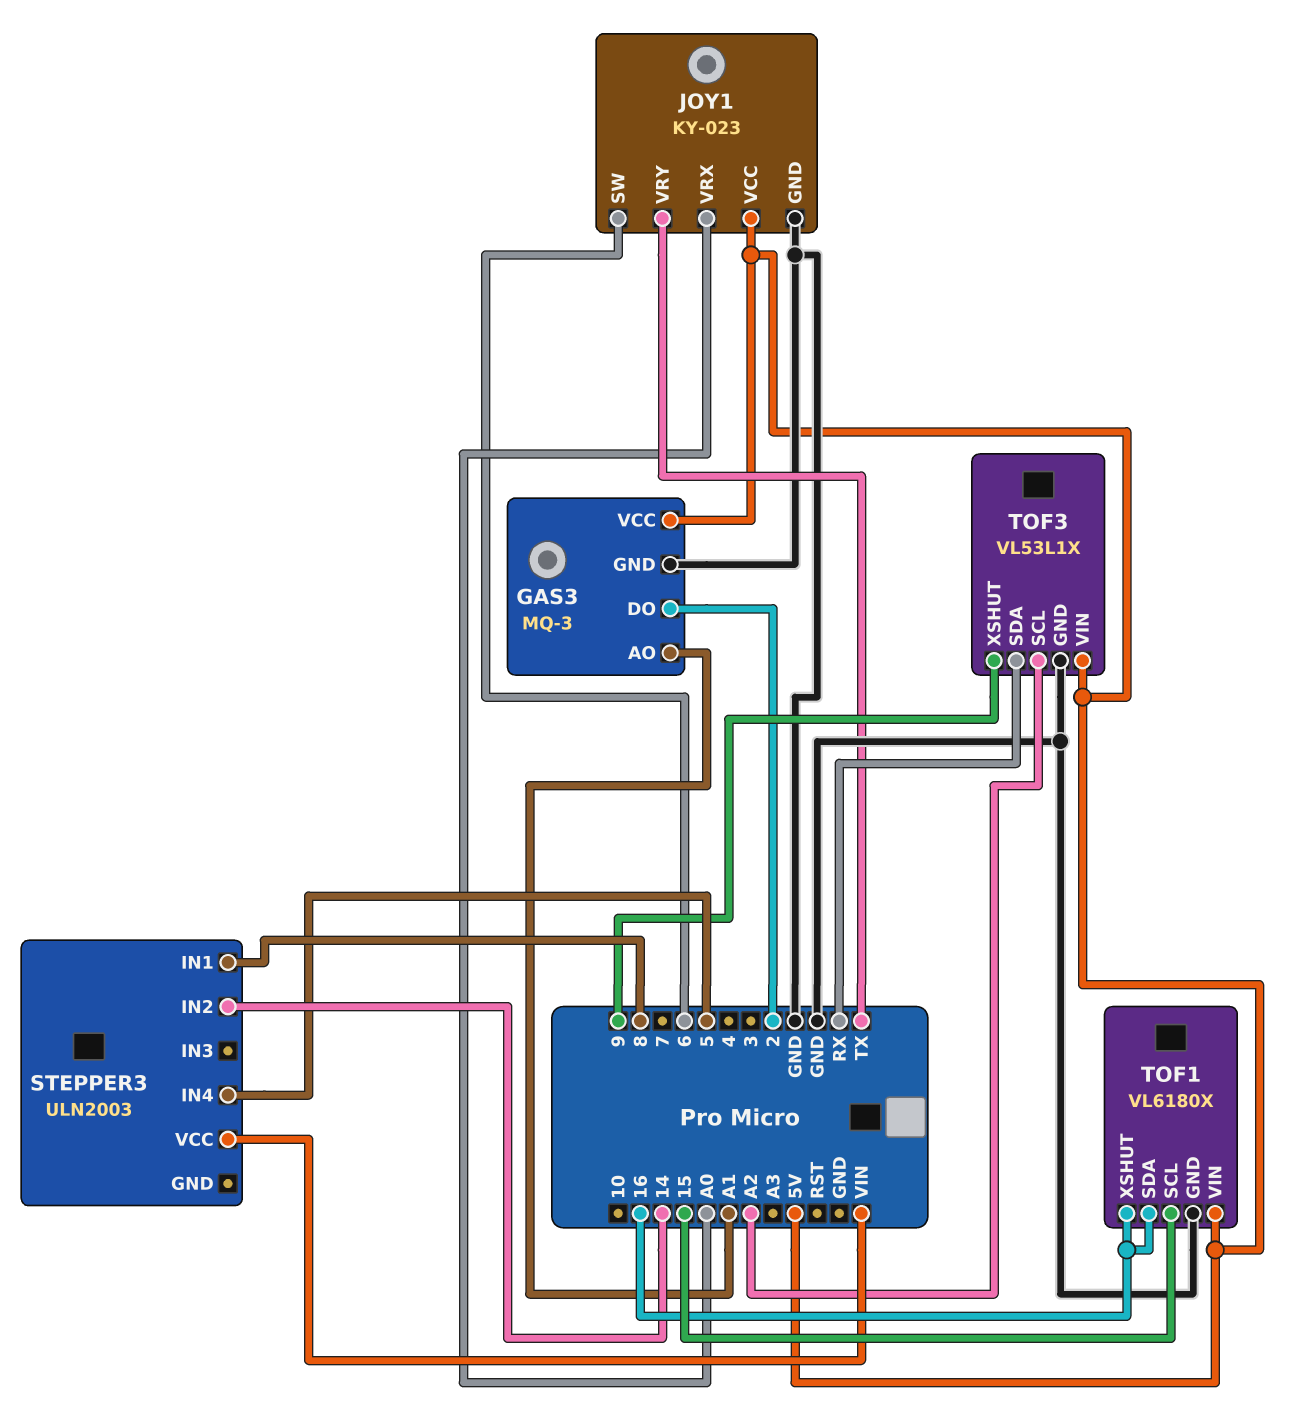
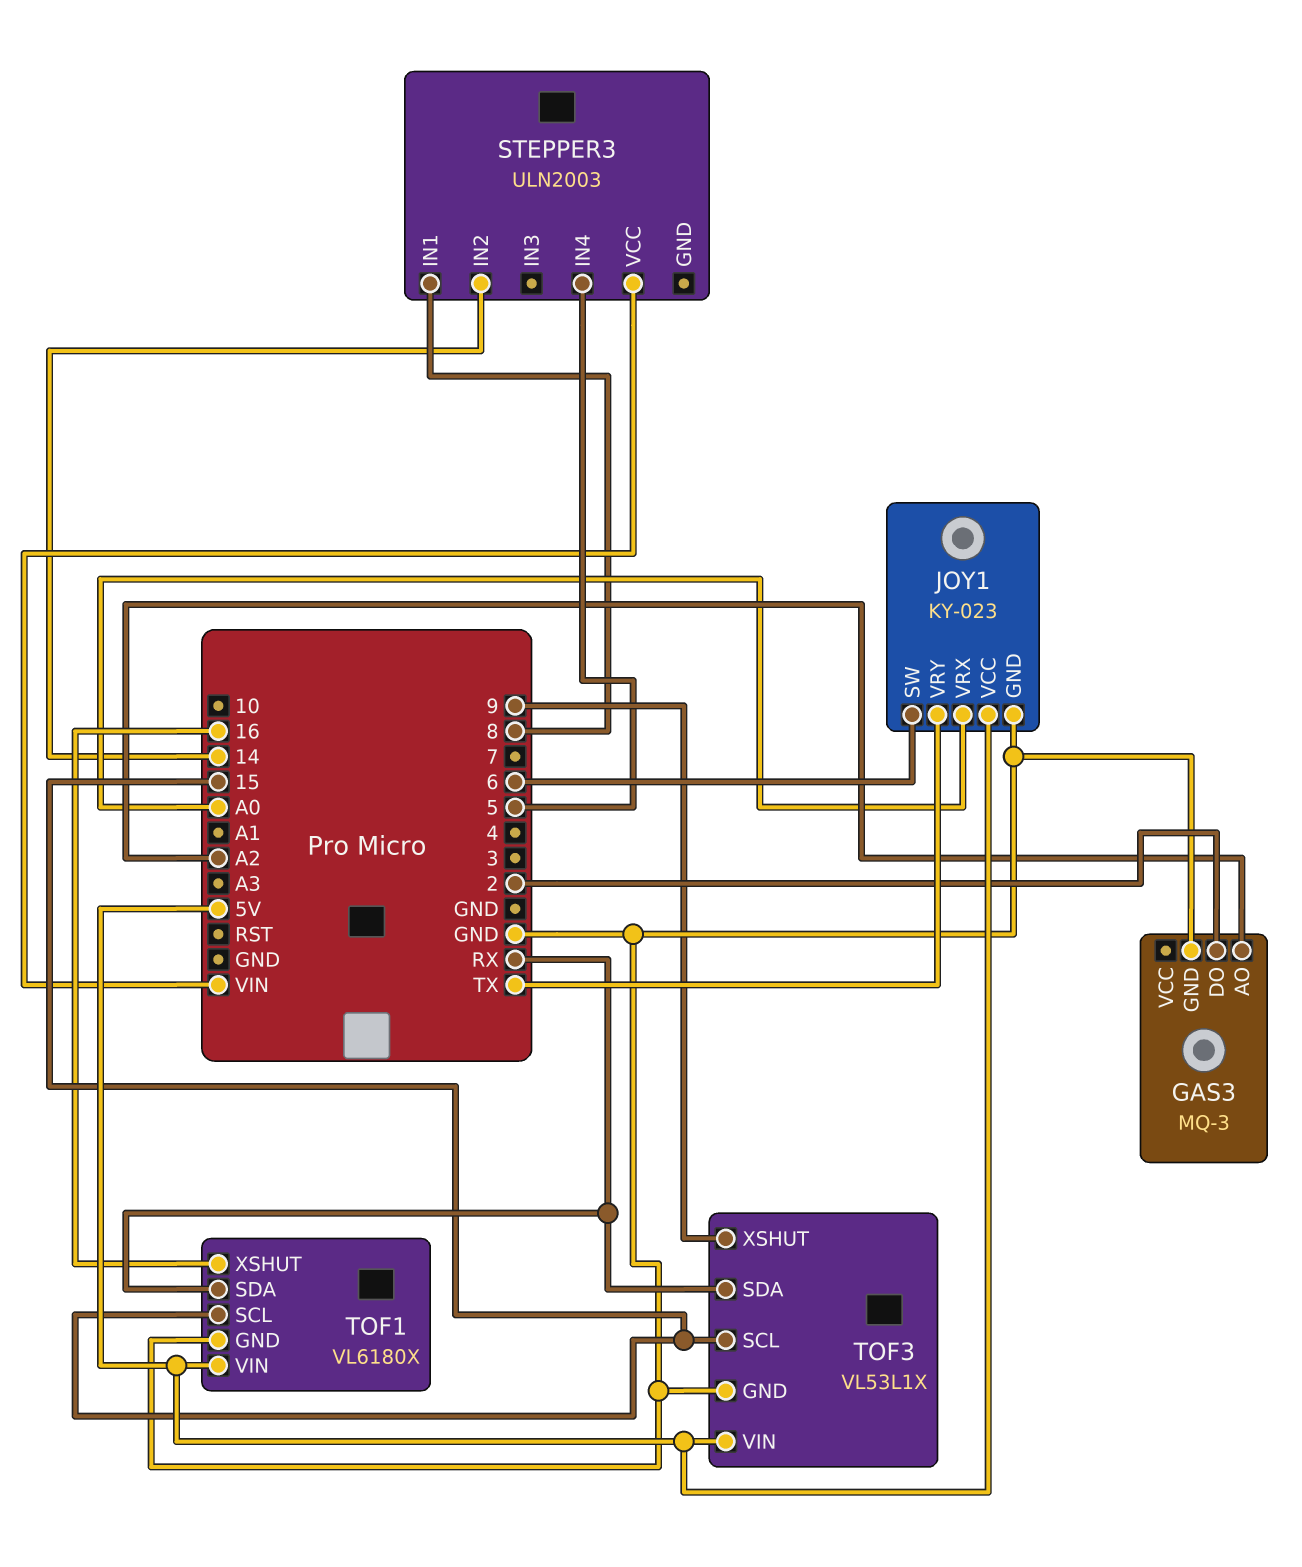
GAS3 pin AO: A1 -> A2
GAS3 pin VCC: 5V -> none
TOF1 pin SDA: 16 -> RX
TOF3 pin SCL: A2 -> 15

